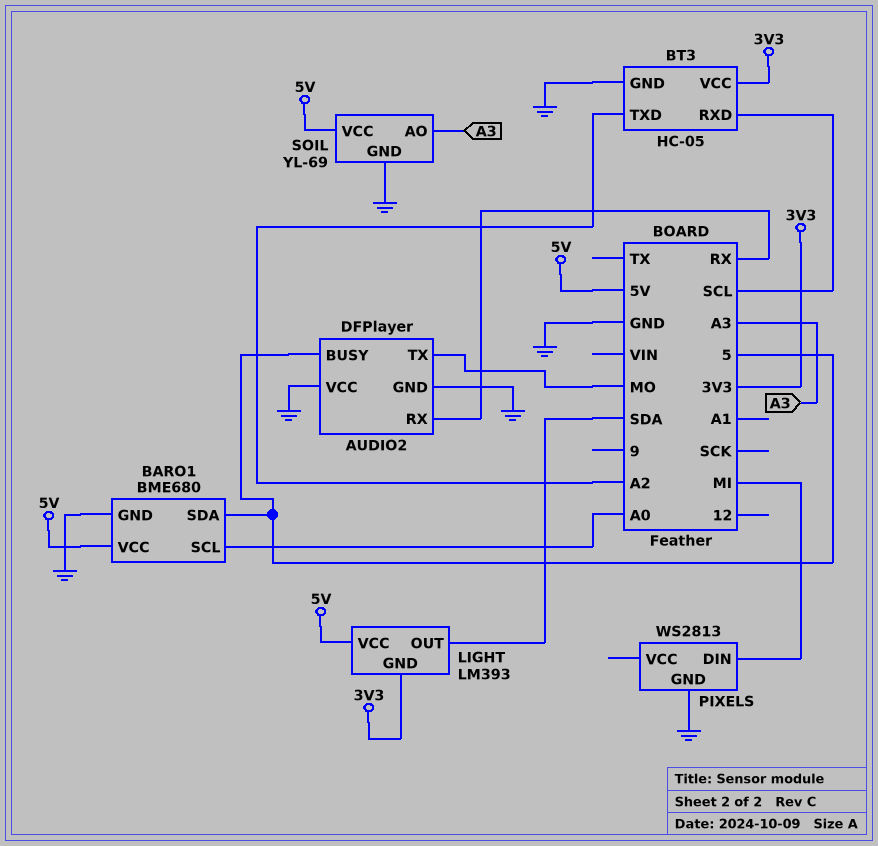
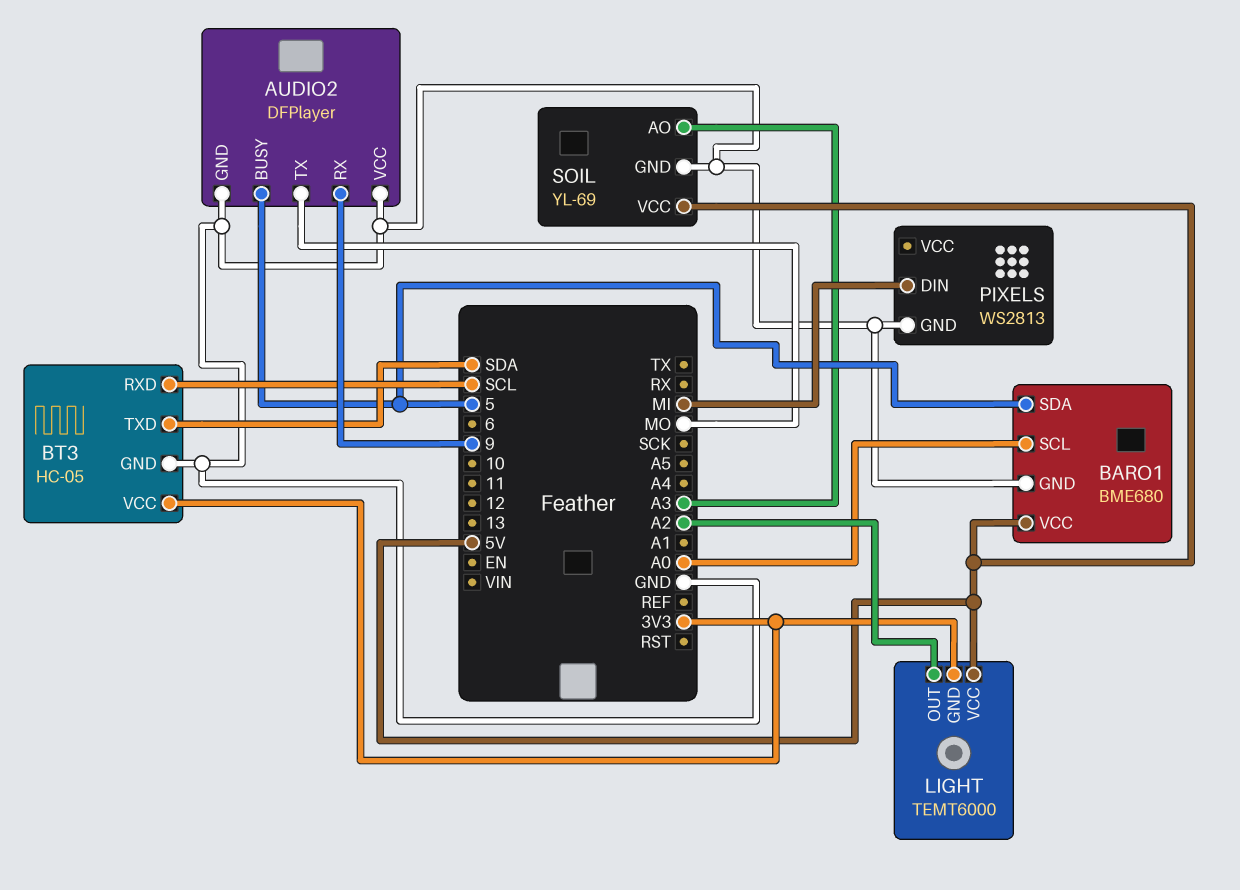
AUDIO2 pin RX: RX -> 9
BT3 pin TXD: A2 -> SDA
LIGHT: LM393 -> TEMT6000
LIGHT pin OUT: SDA -> A2

